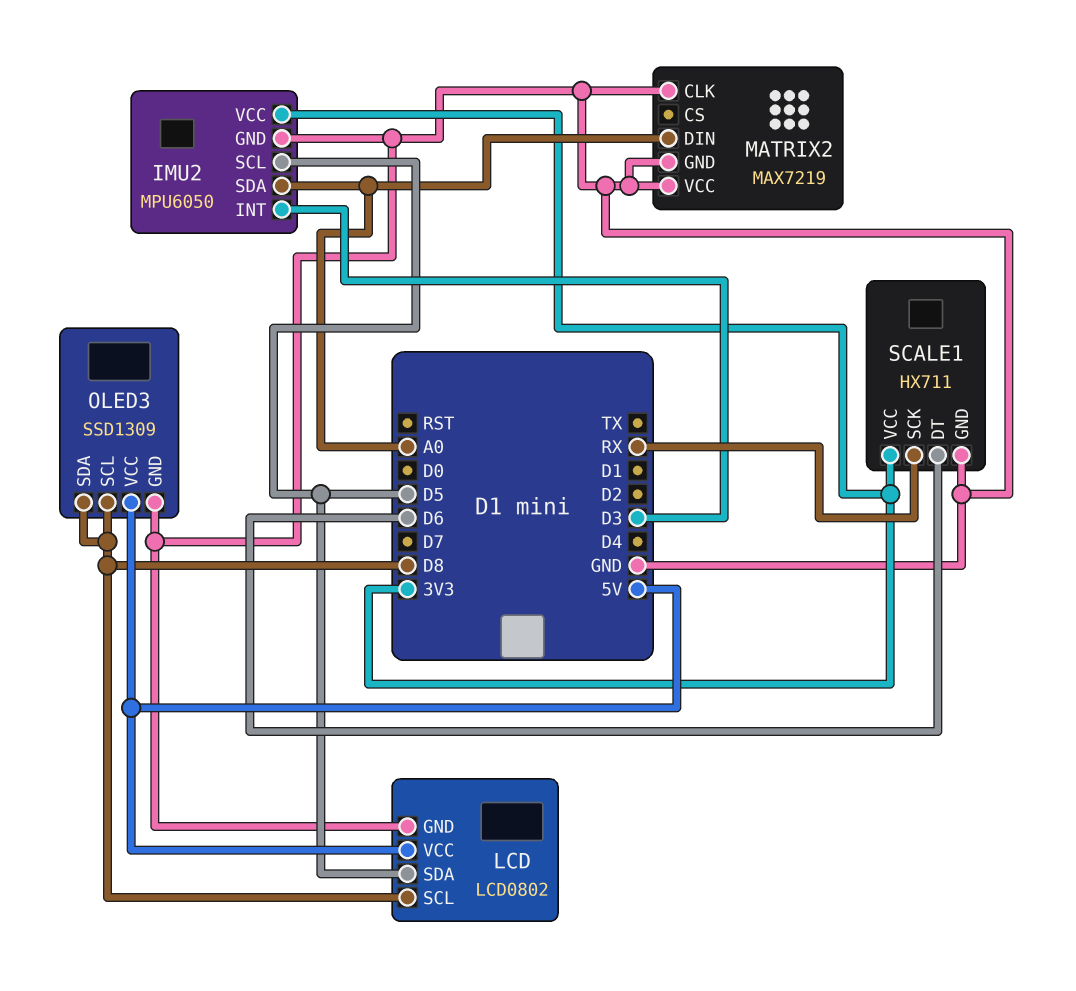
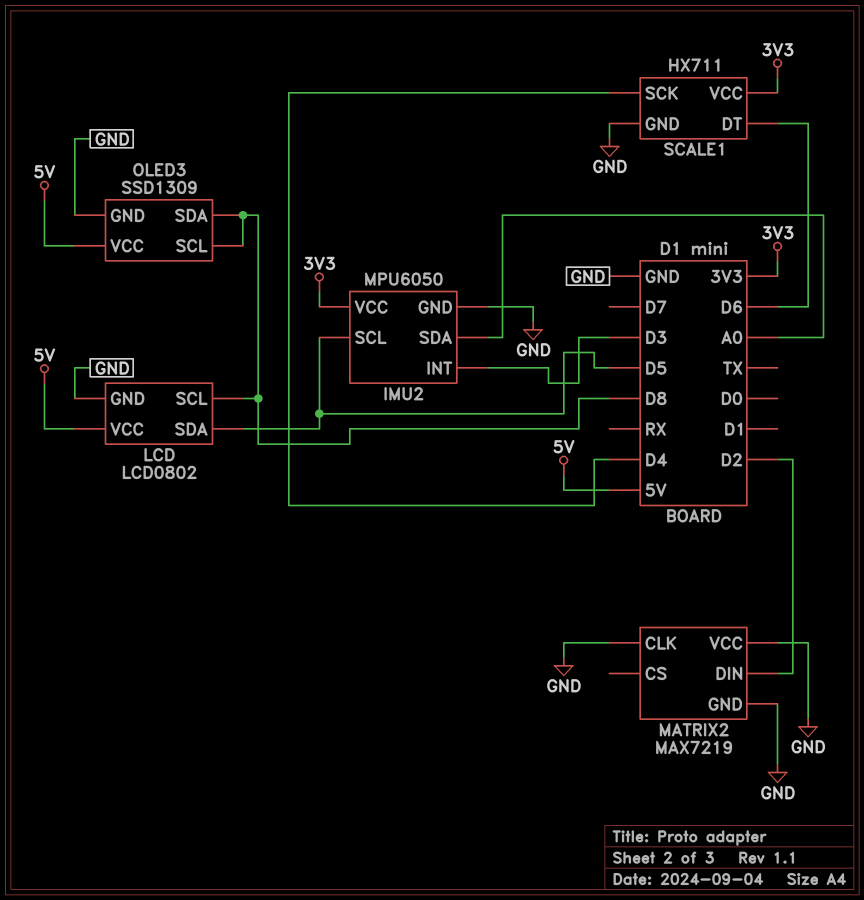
MATRIX2 pin DIN: A0 -> D2
SCALE1 pin SCK: RX -> D4

